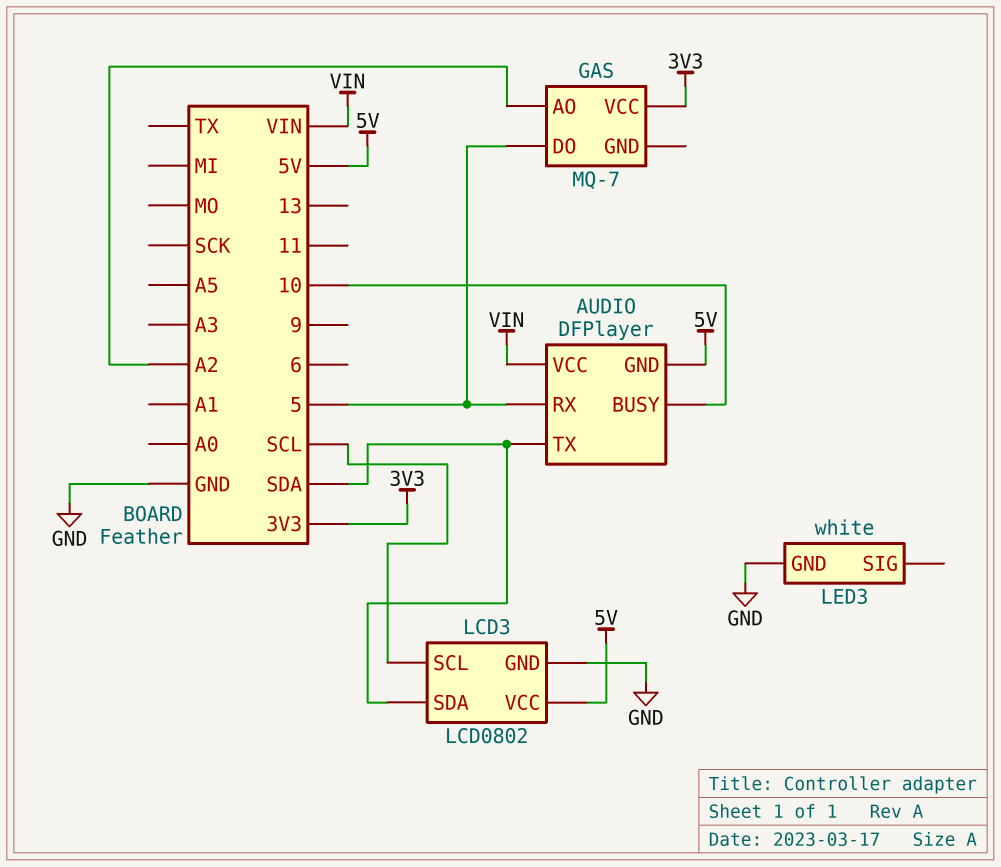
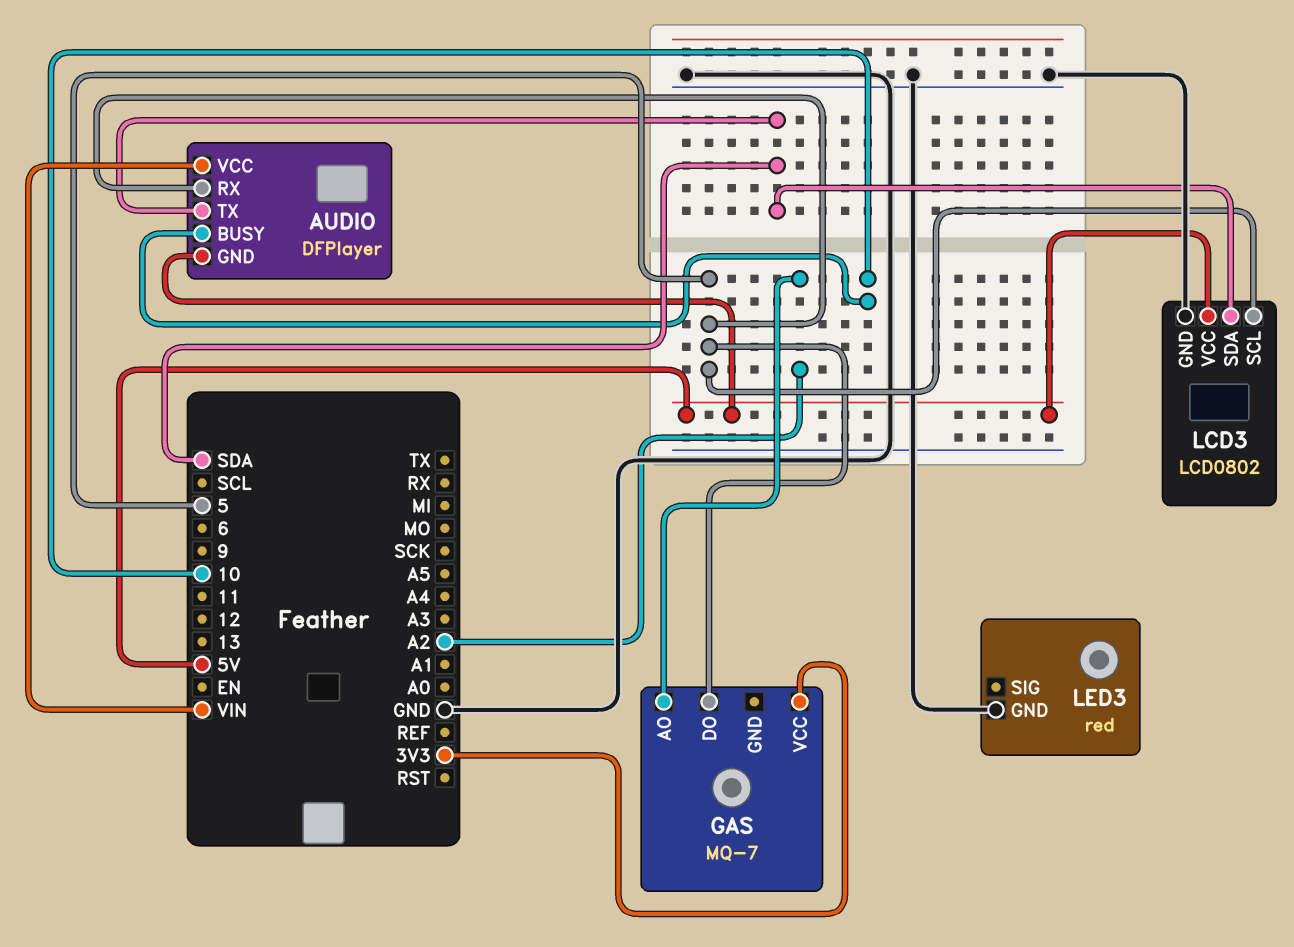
LCD3 pin SCL: SCL -> 5
LED3: white -> red

